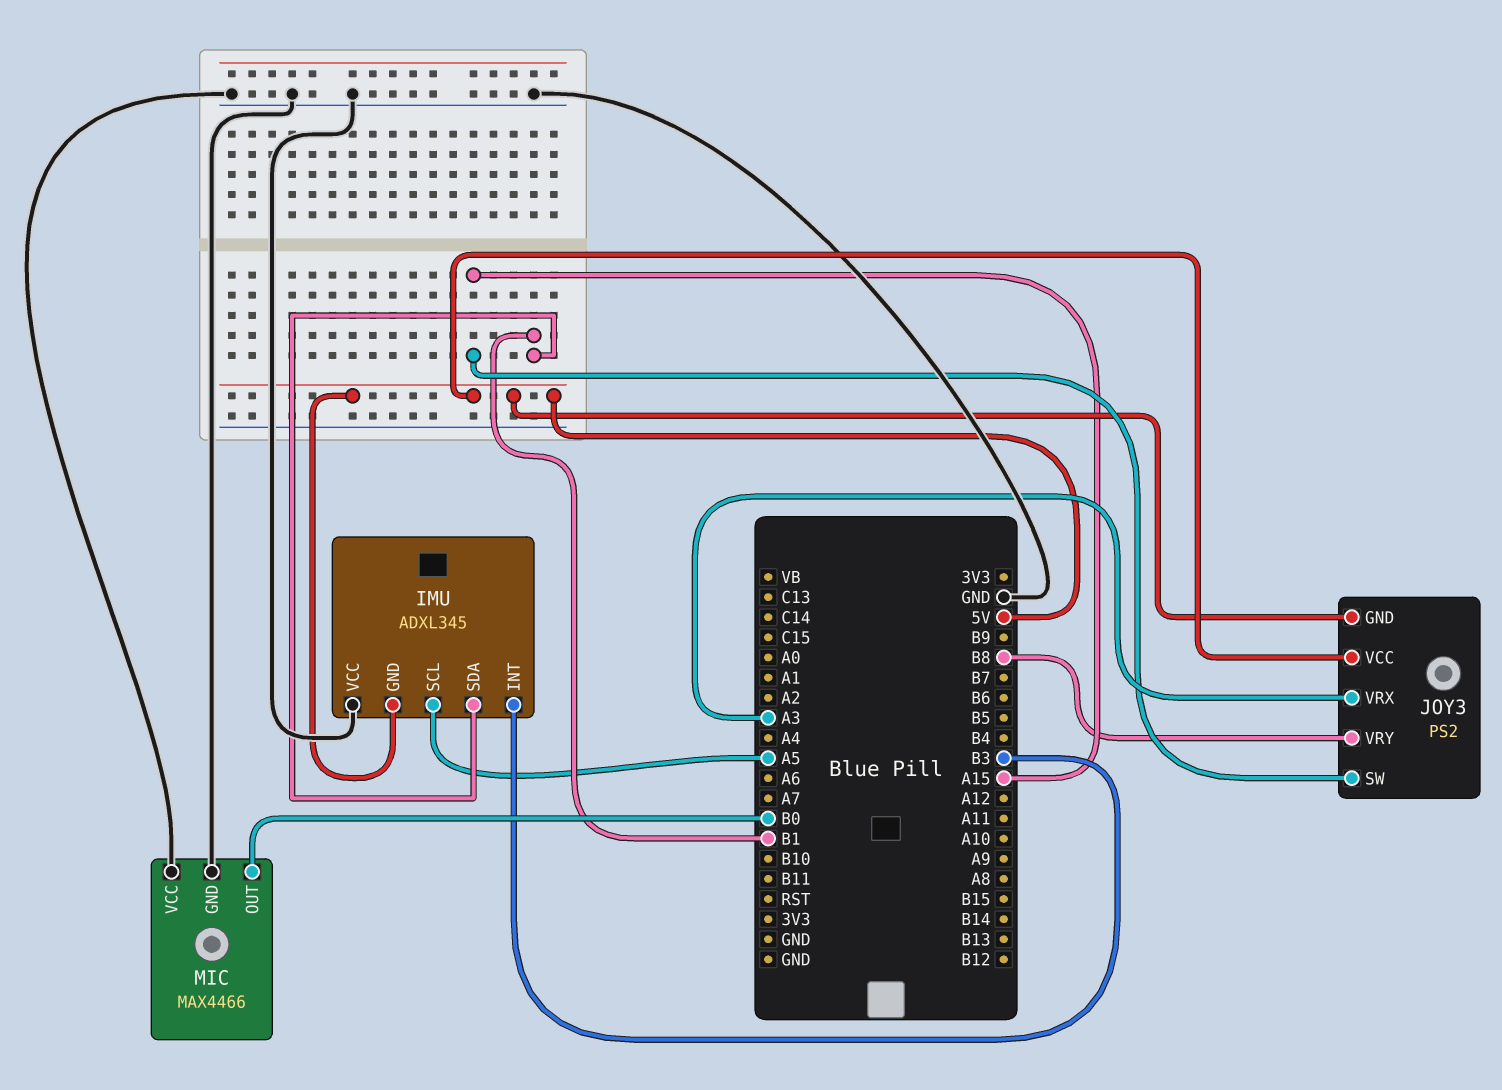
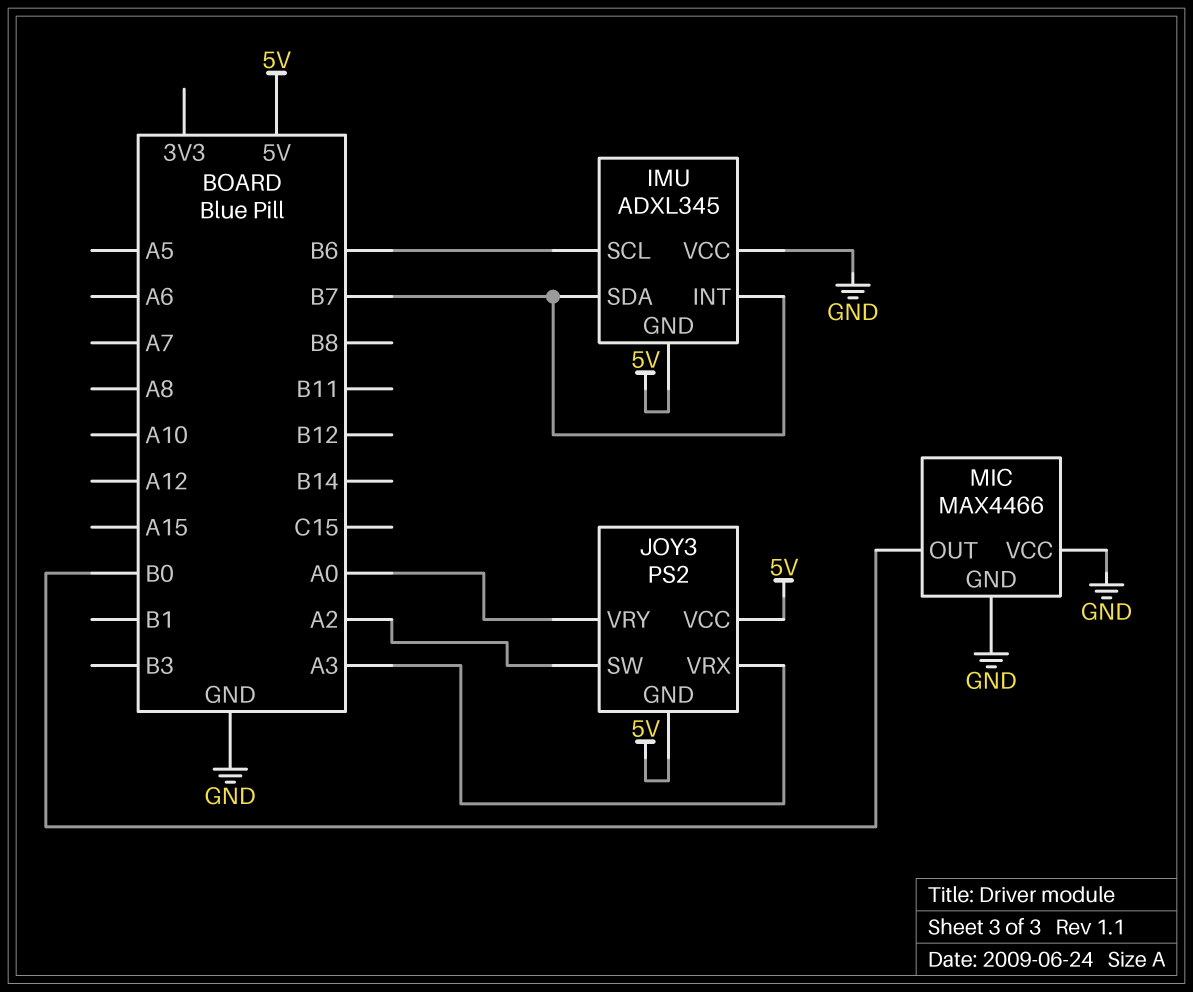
IMU pin INT: B3 -> B7
IMU pin SCL: A5 -> B6
IMU pin SDA: B1 -> B7
JOY3 pin SW: A15 -> A2
JOY3 pin VRY: B8 -> A0

